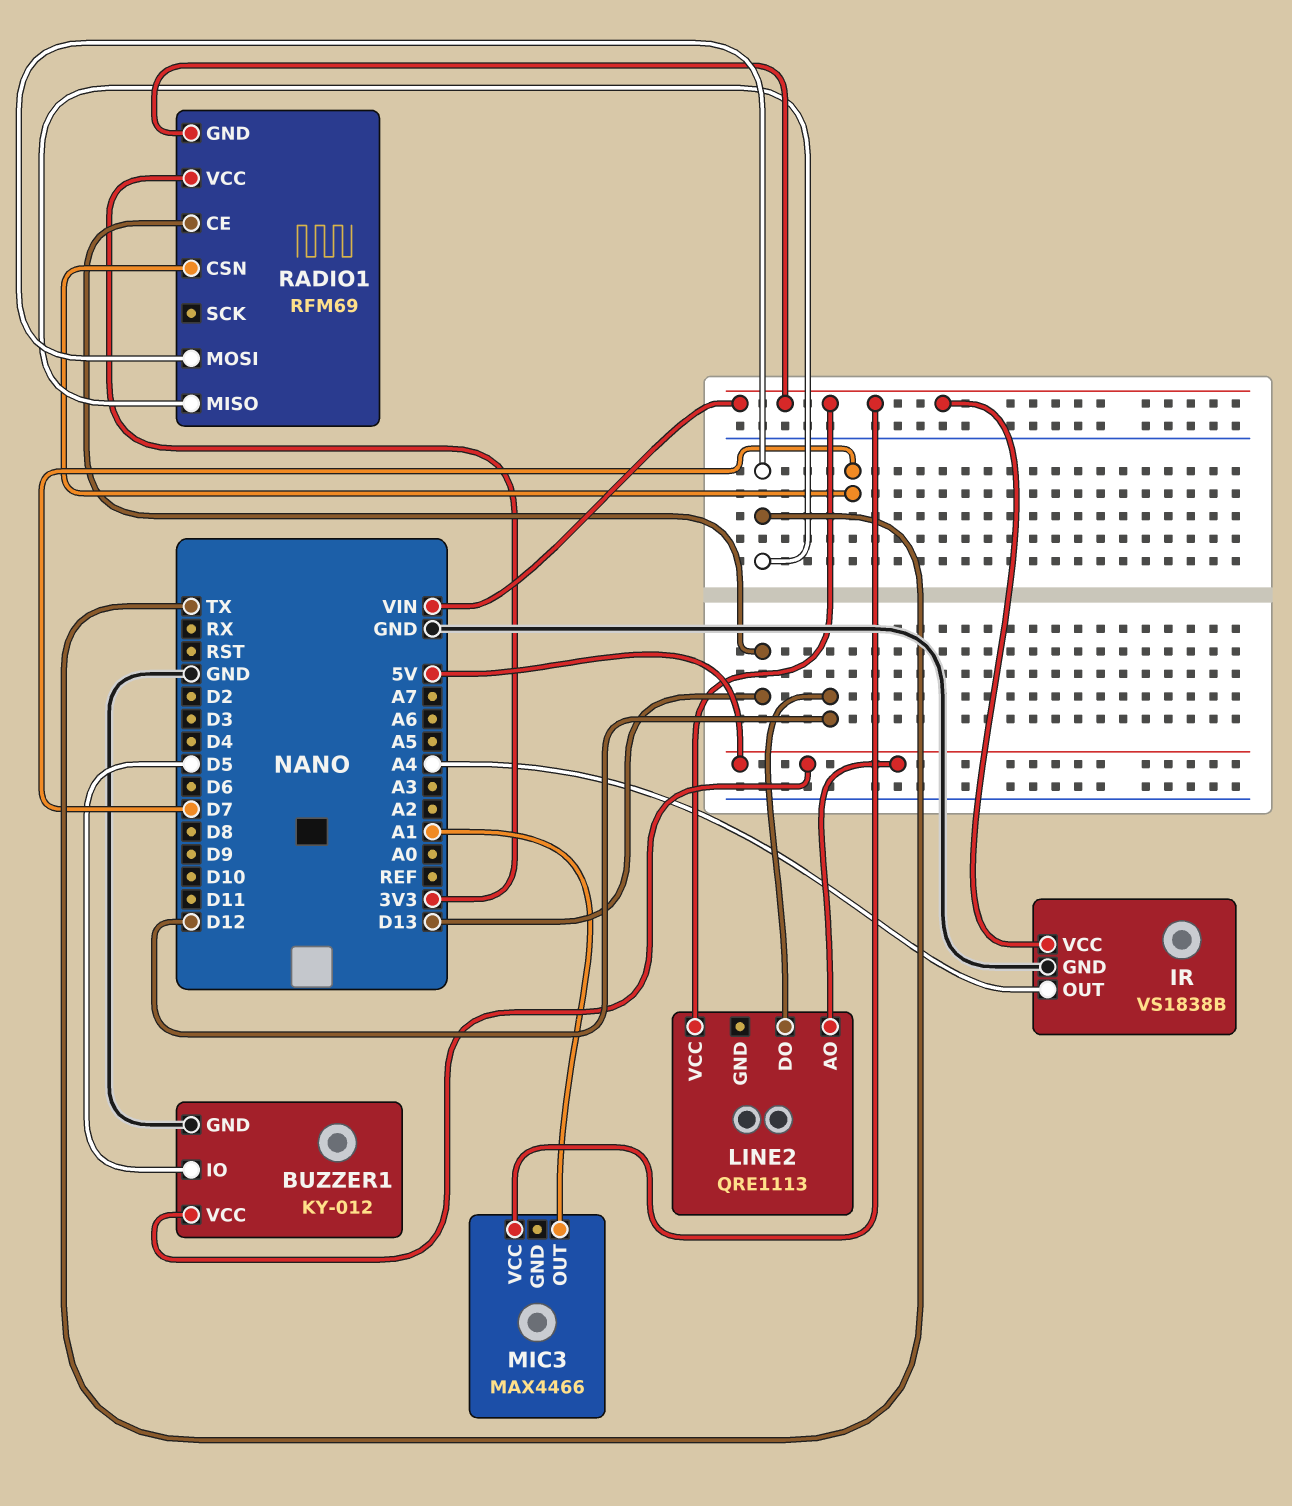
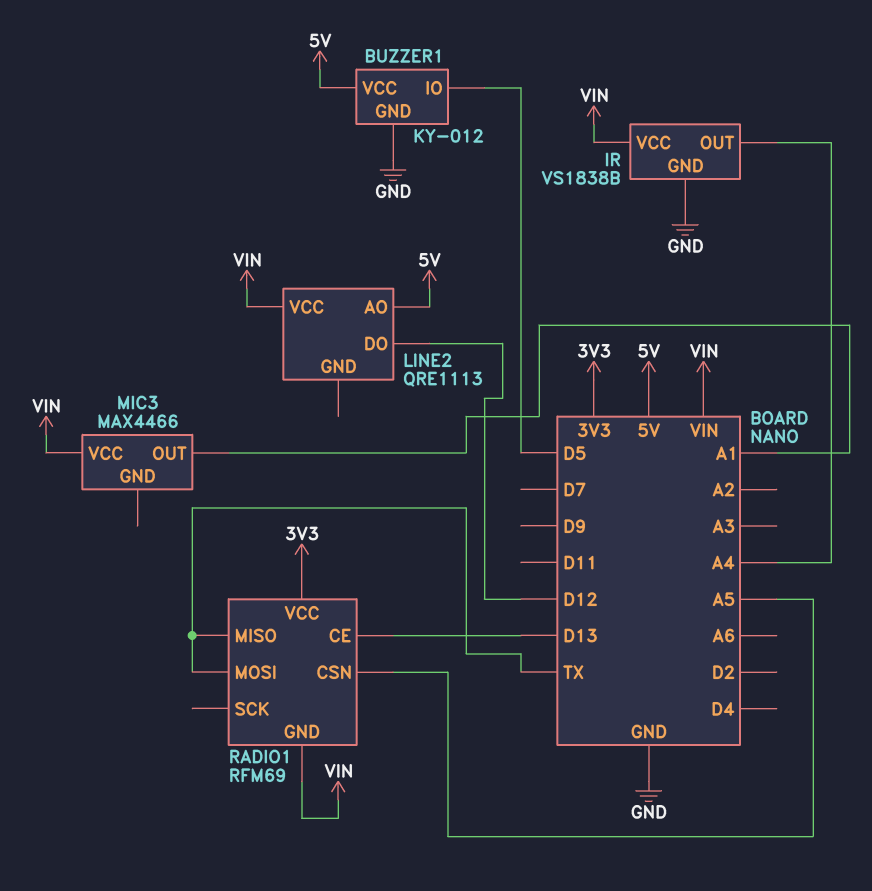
RADIO1 pin CSN: D7 -> A5

